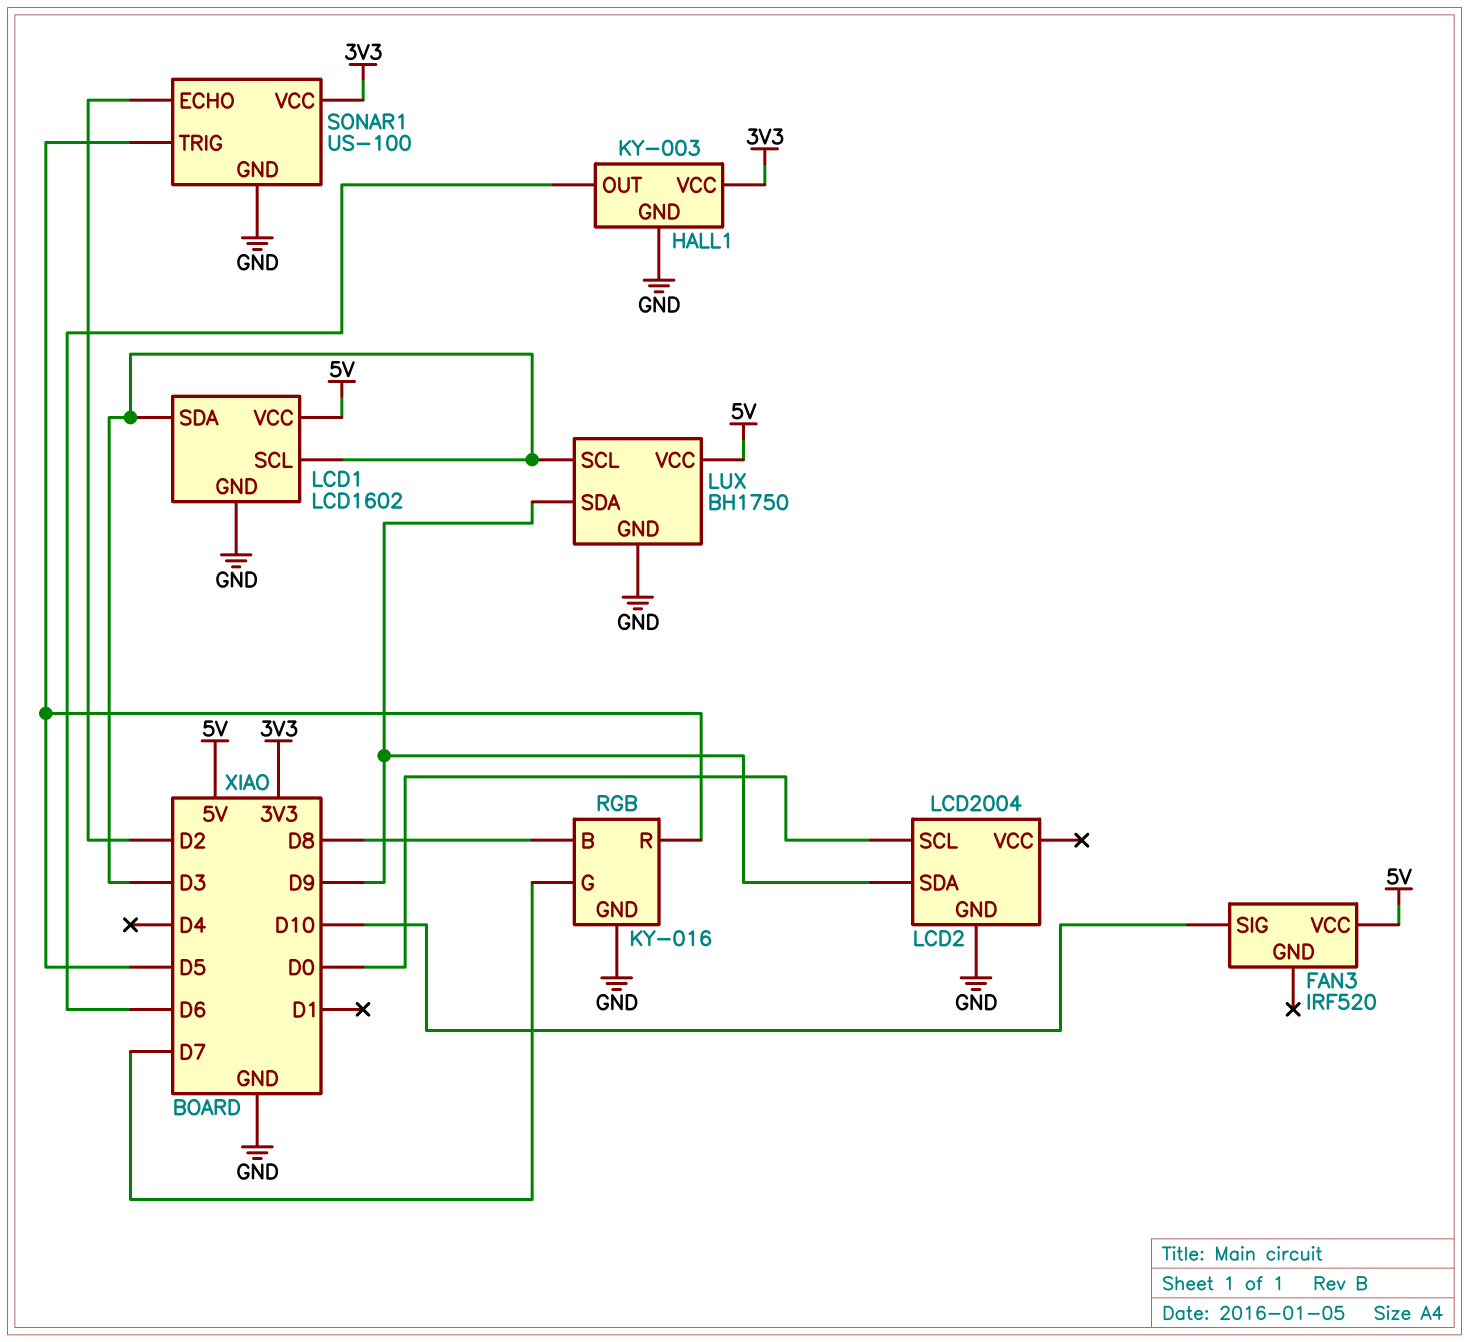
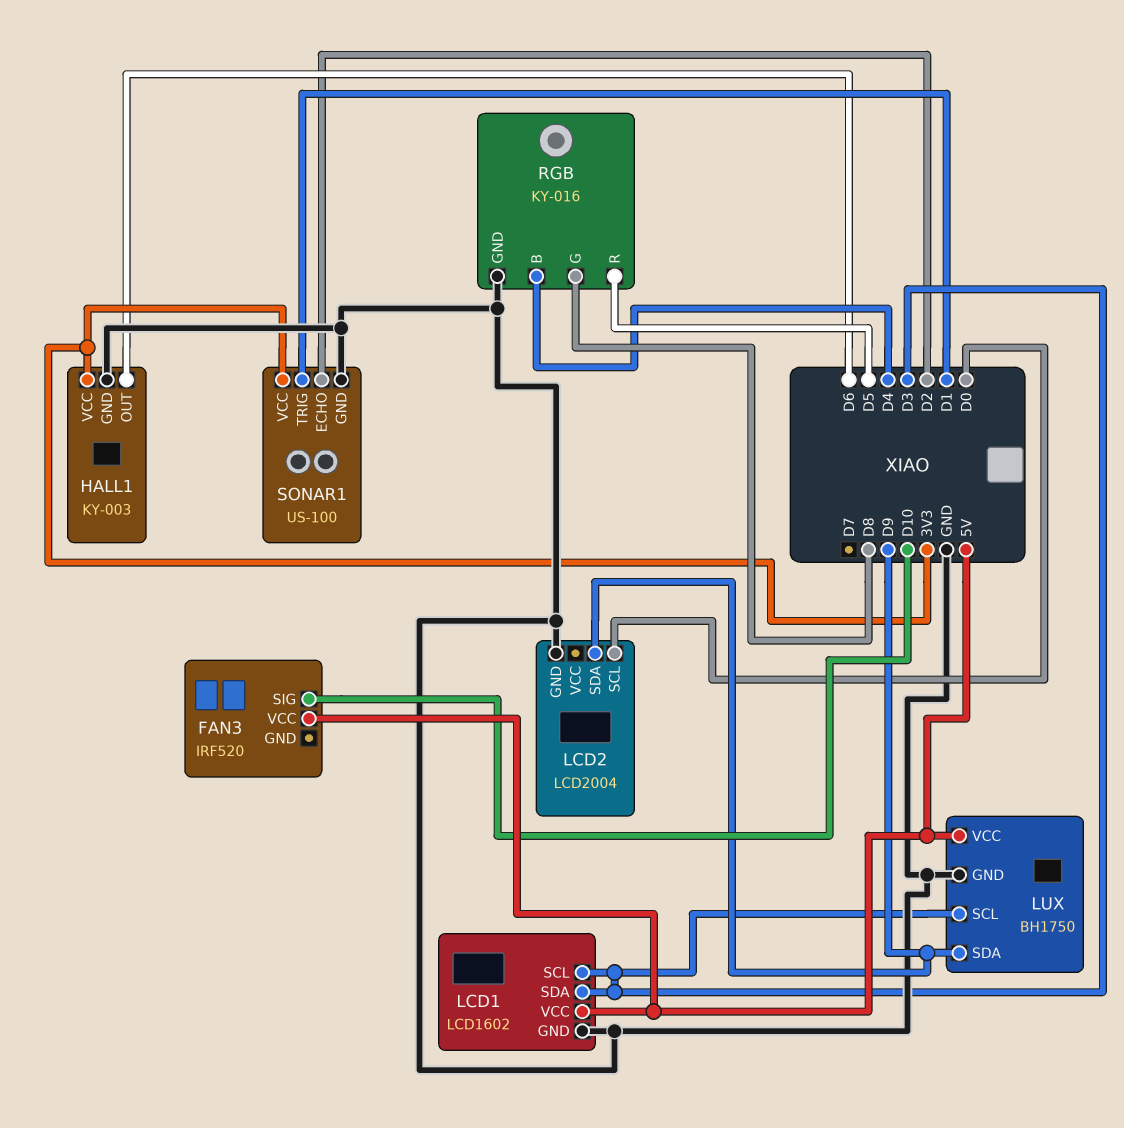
RGB pin B: D8 -> D4
RGB pin G: D7 -> D8
SONAR1 pin TRIG: D5 -> D1

